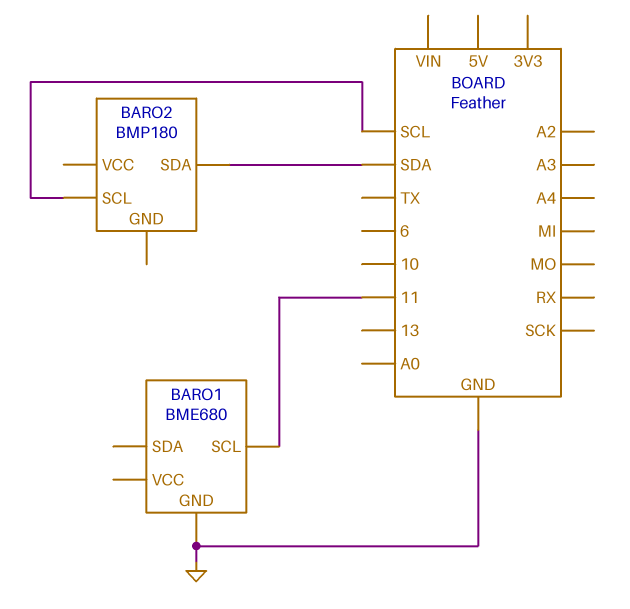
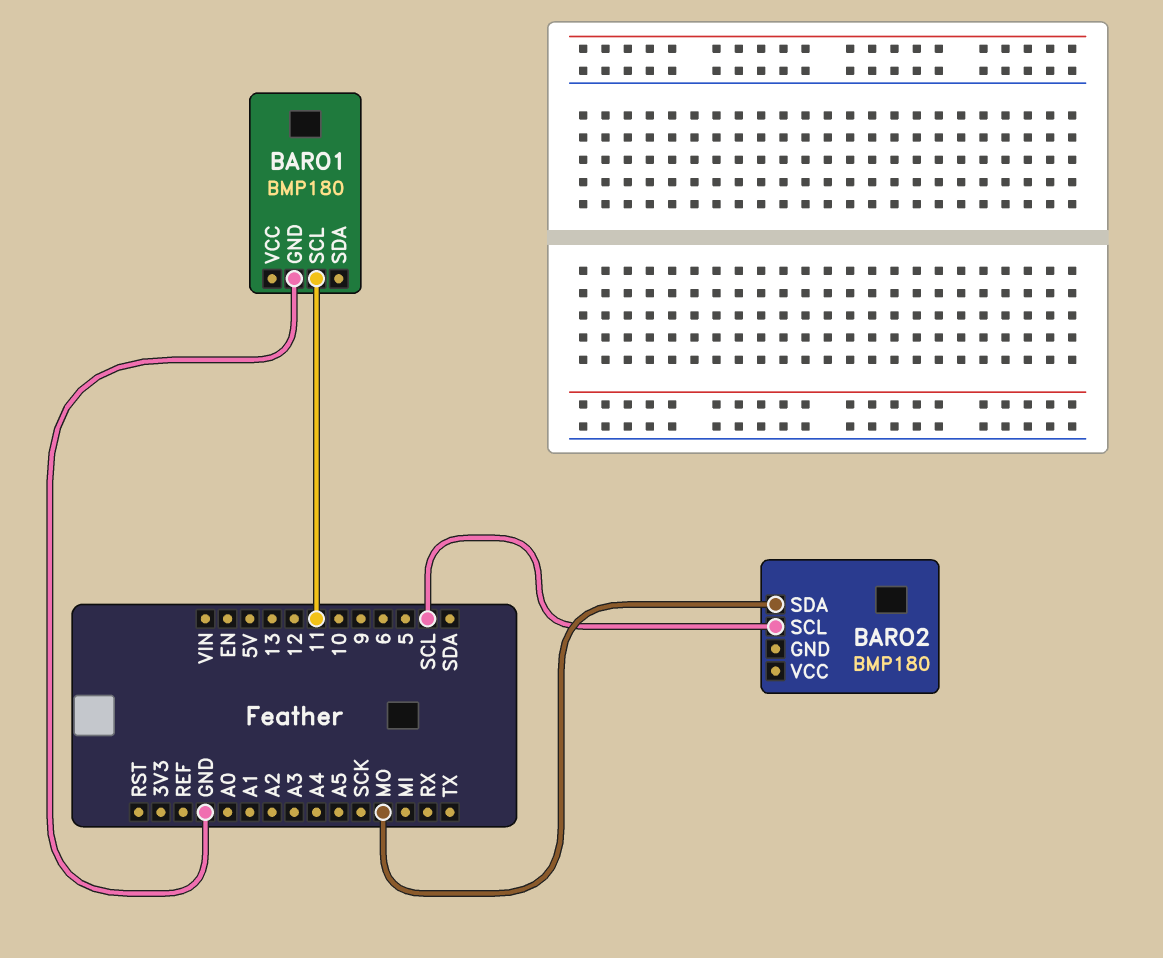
BARO1: BME680 -> BMP180
BARO2 pin SDA: SDA -> MO

